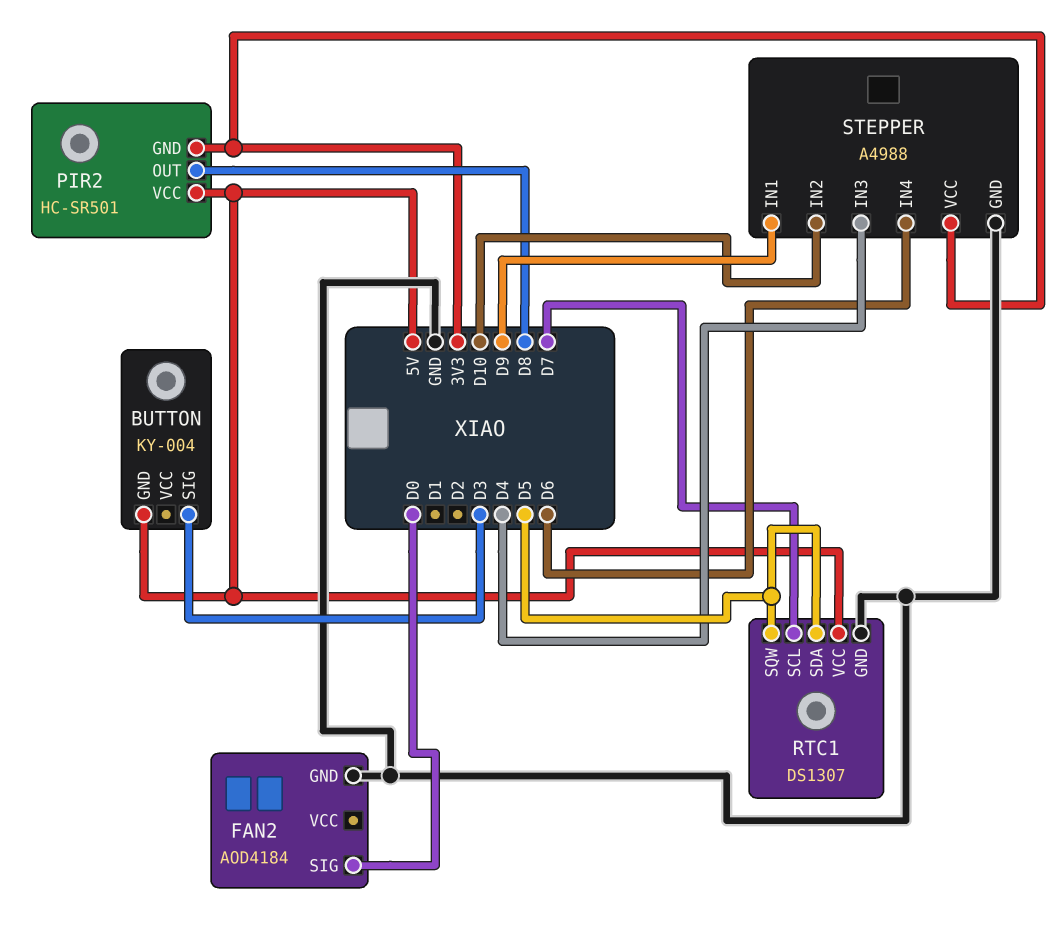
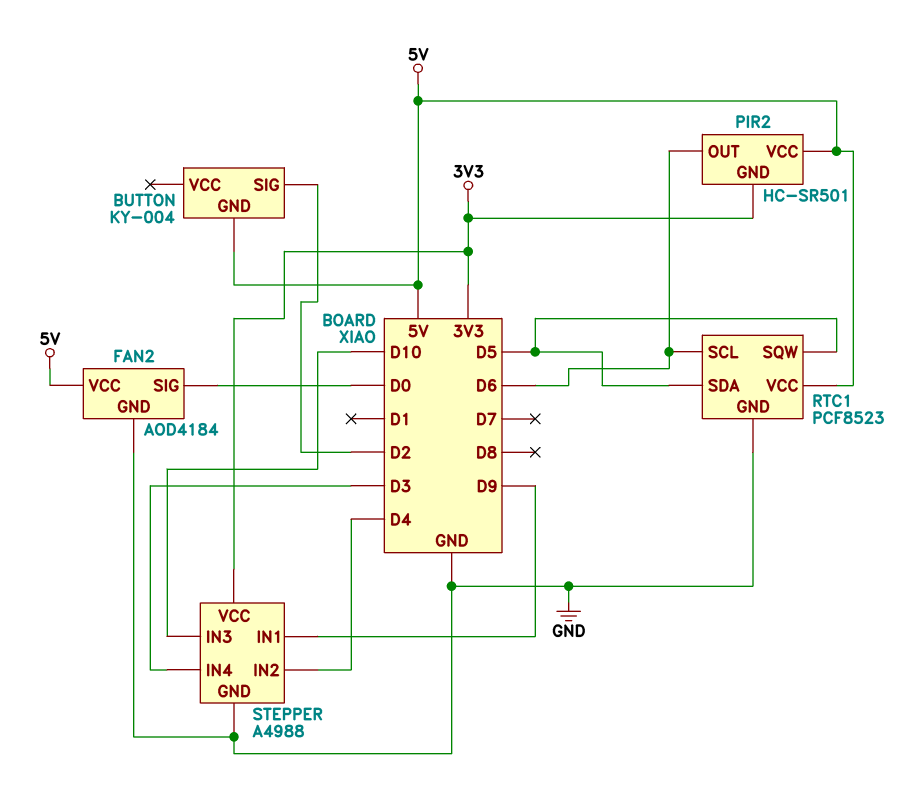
BUTTON pin SIG: D3 -> D2
FAN2 pin VCC: none -> 5V
PIR2 pin OUT: D8 -> D6
RTC1: DS1307 -> PCF8523
RTC1 pin SCL: D7 -> D6
STEPPER pin IN2: D10 -> D4
STEPPER pin IN3: D4 -> D10
STEPPER pin IN4: D6 -> D3

